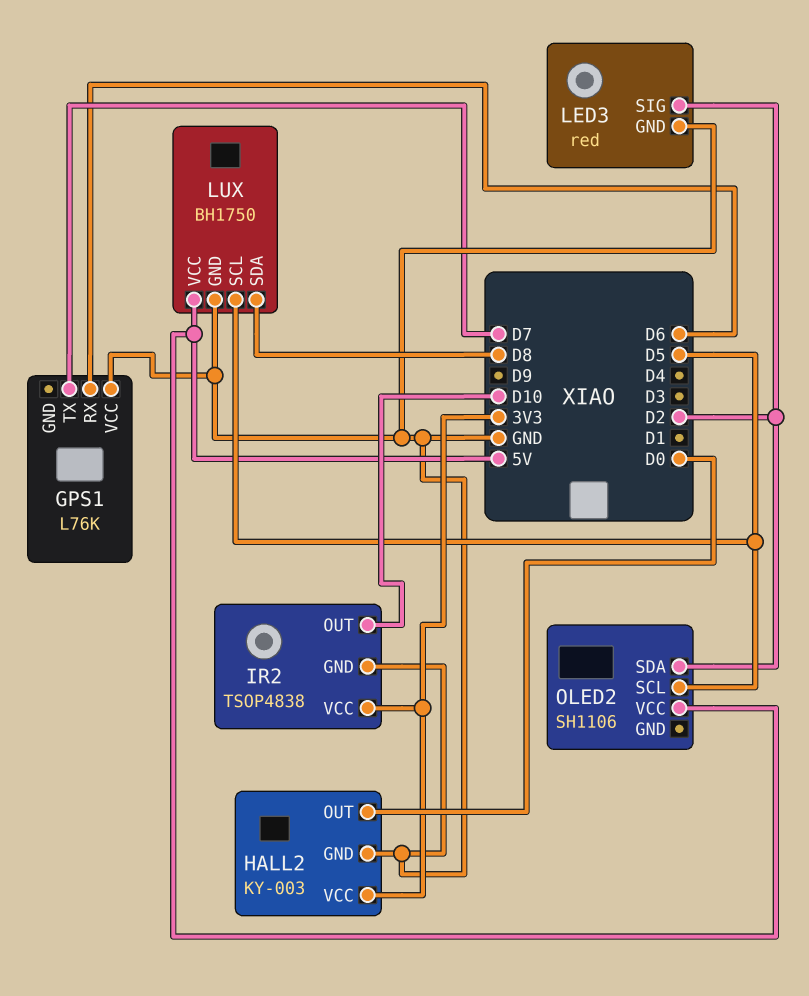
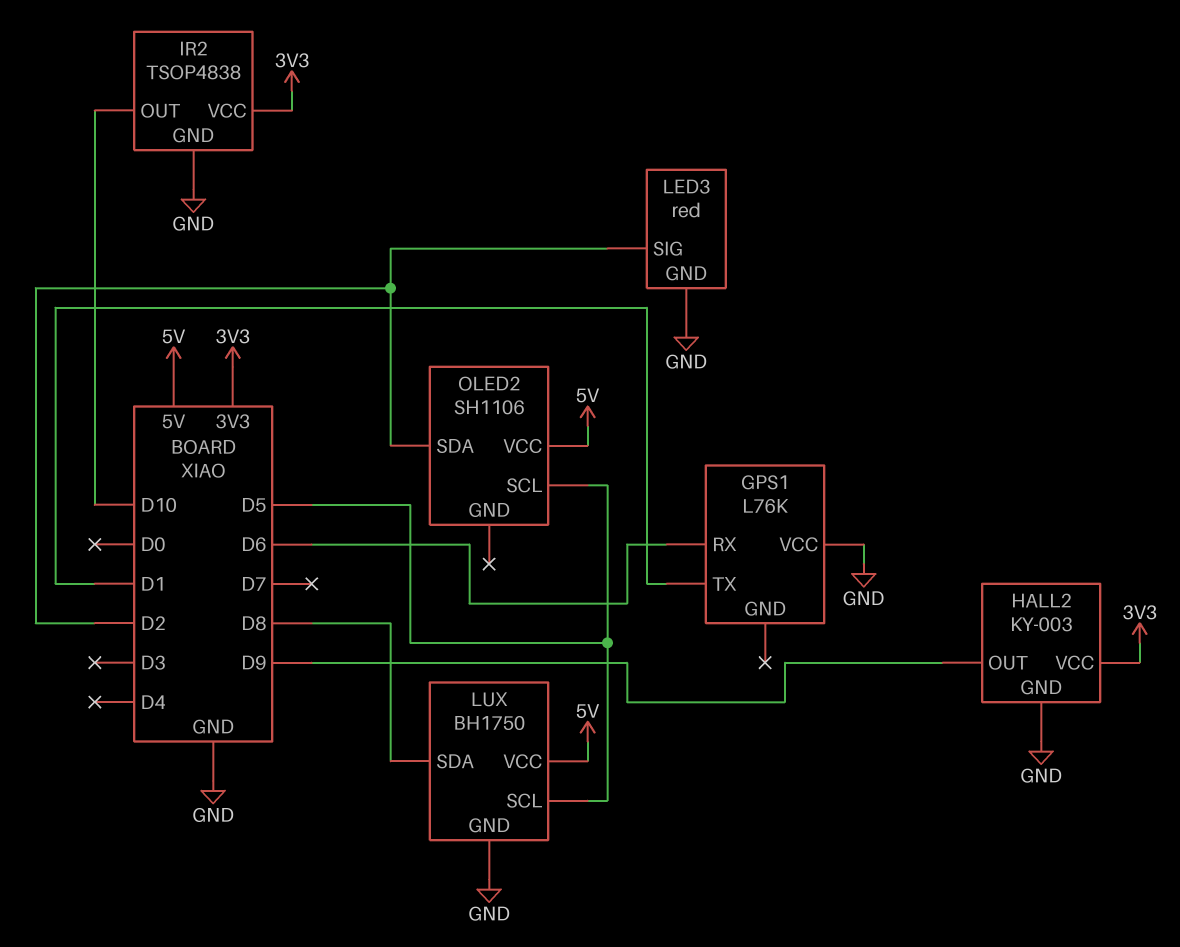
GPS1 pin TX: D7 -> D1
HALL2 pin OUT: D0 -> D9

